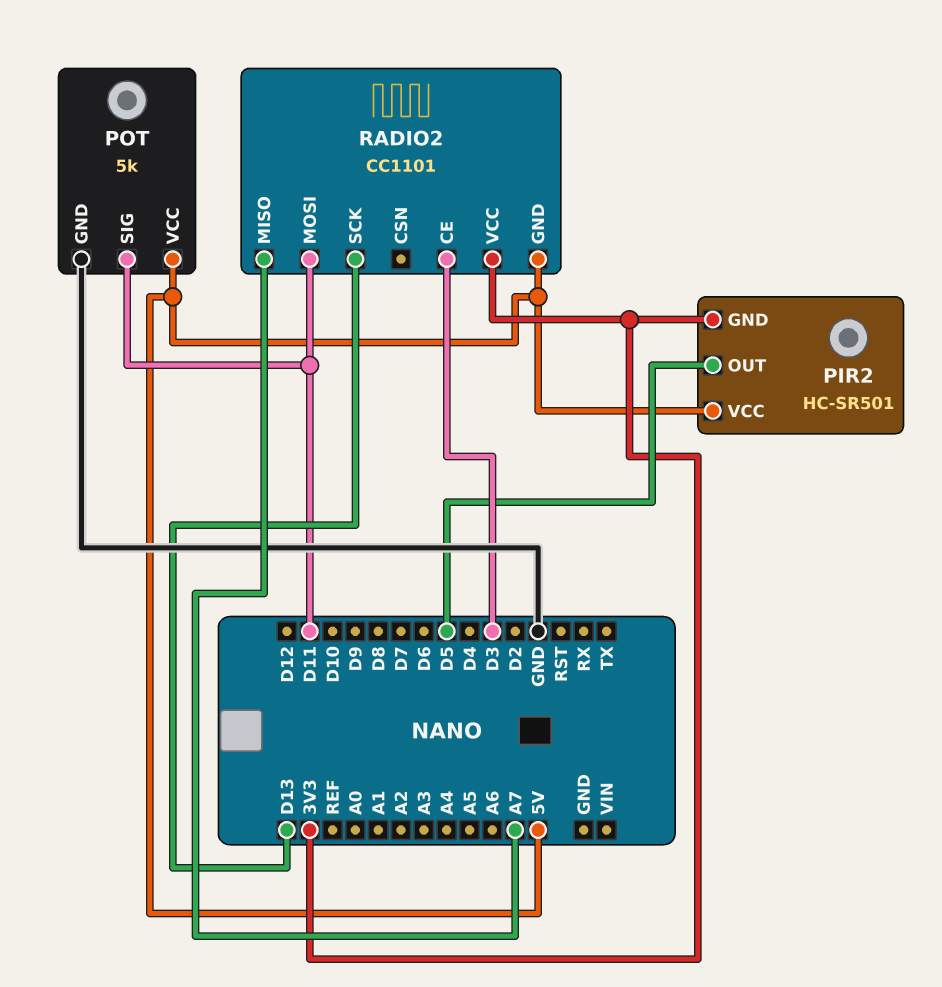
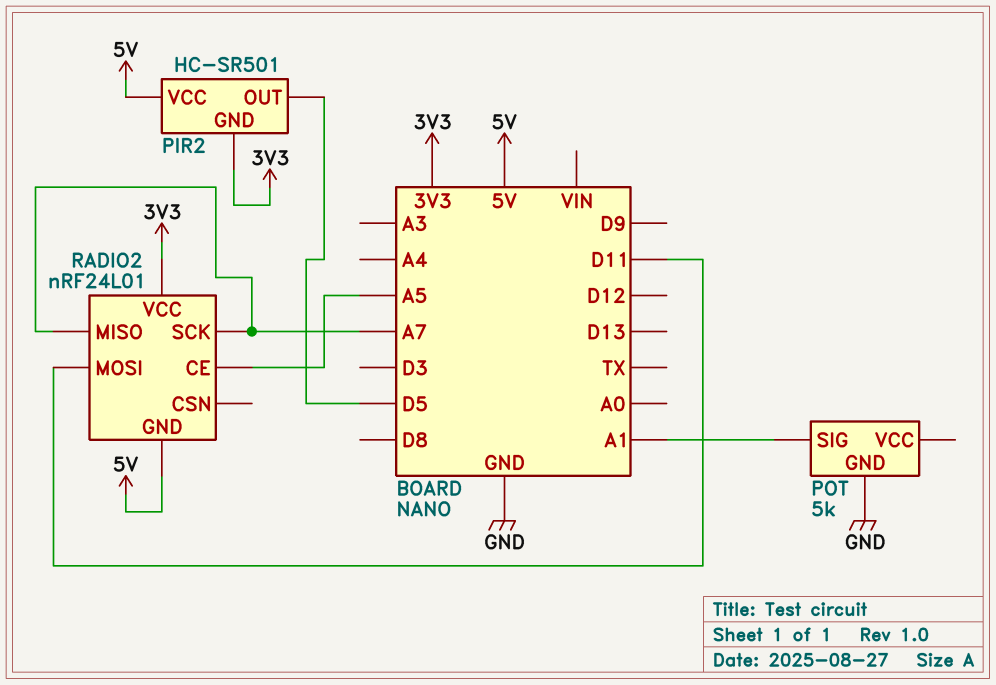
POT pin SIG: D11 -> A1
POT pin VCC: 5V -> none
RADIO2: CC1101 -> nRF24L01
RADIO2 pin CE: D3 -> A5
RADIO2 pin SCK: D13 -> A7

